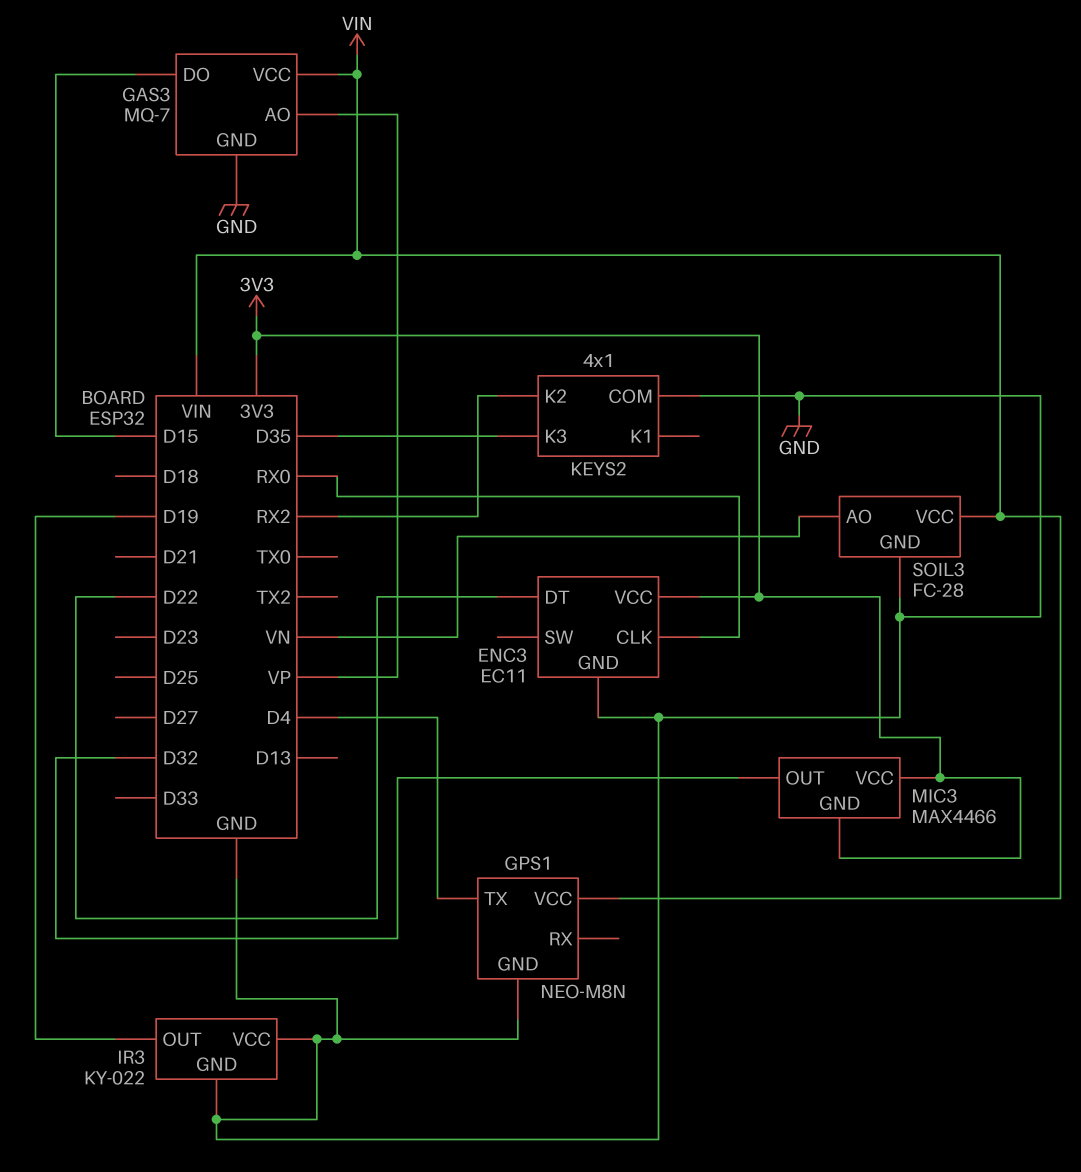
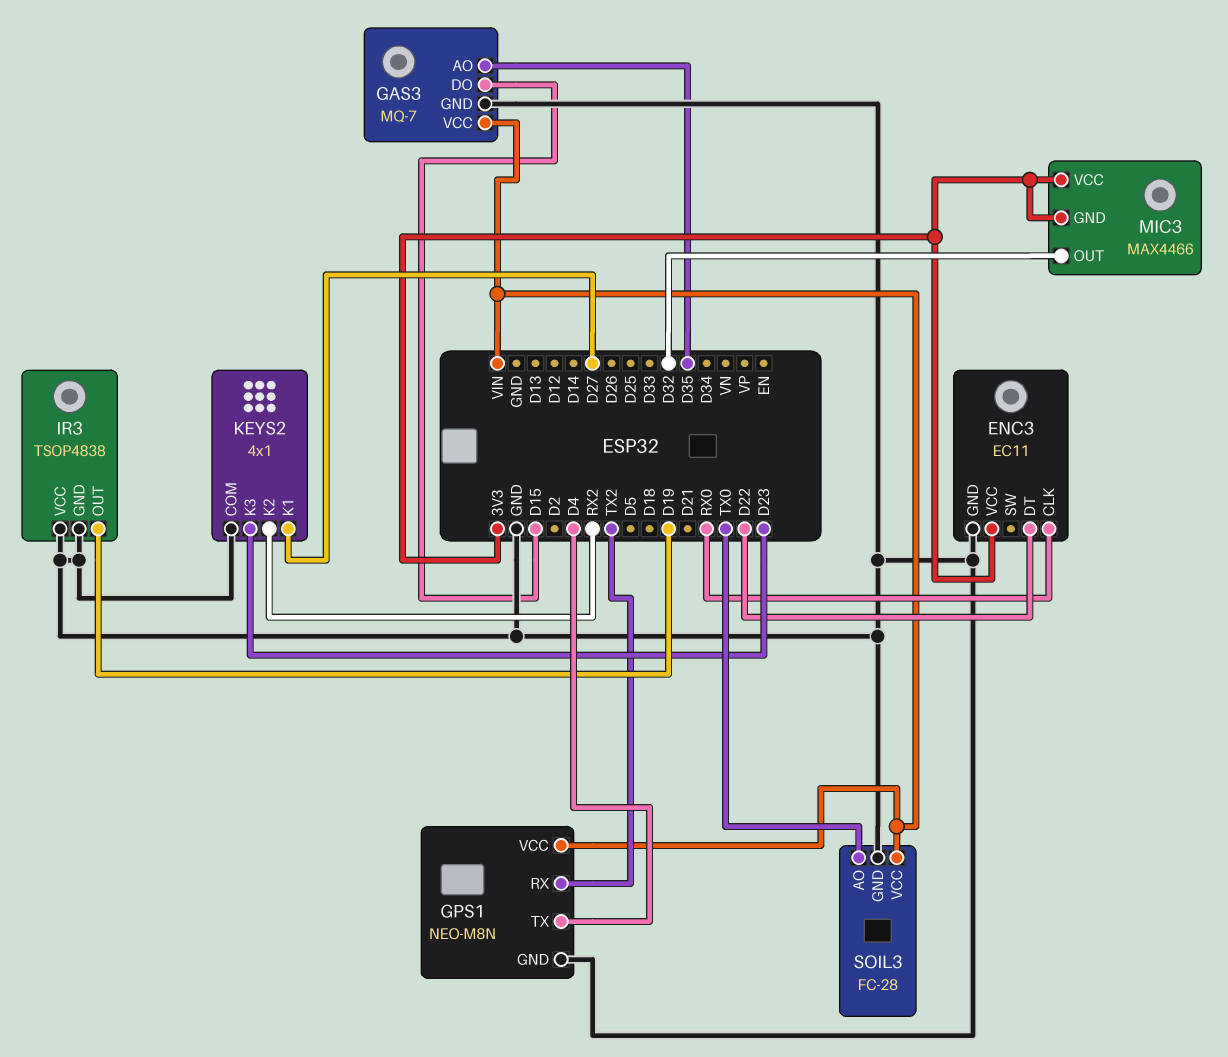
GAS3 pin AO: VP -> D35
GPS1 pin RX: none -> TX2
IR3: KY-022 -> TSOP4838
KEYS2 pin K1: none -> D27
KEYS2 pin K3: D35 -> D23
SOIL3 pin AO: VN -> TX0

